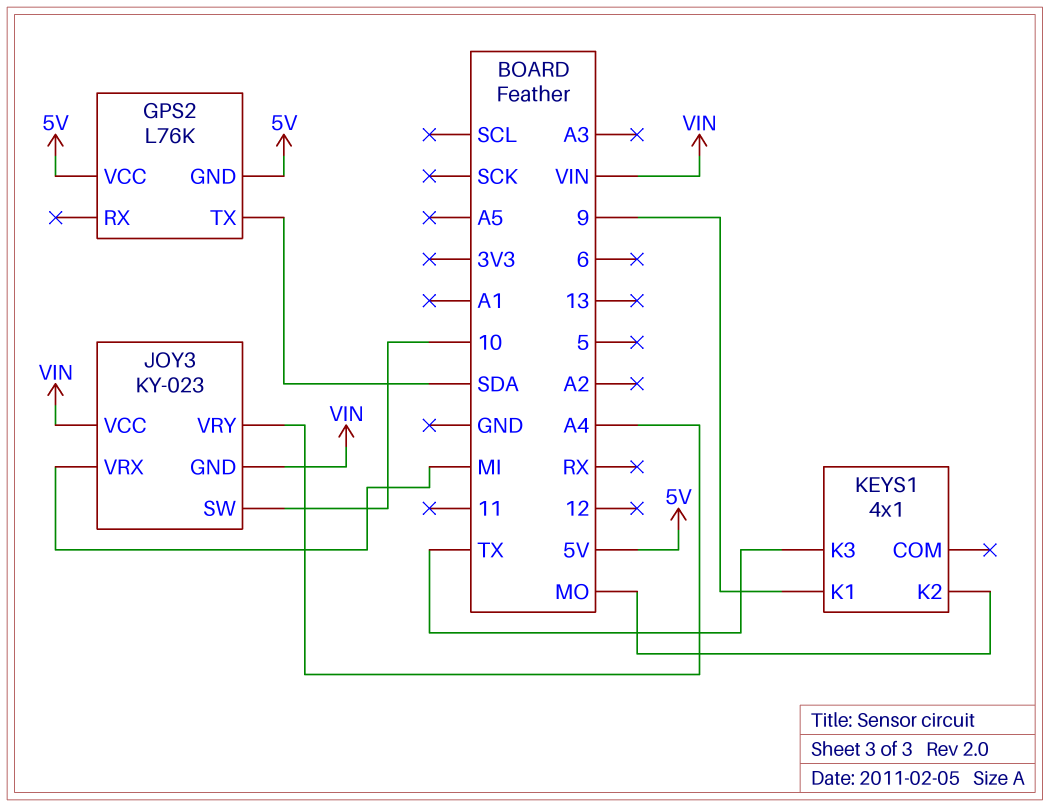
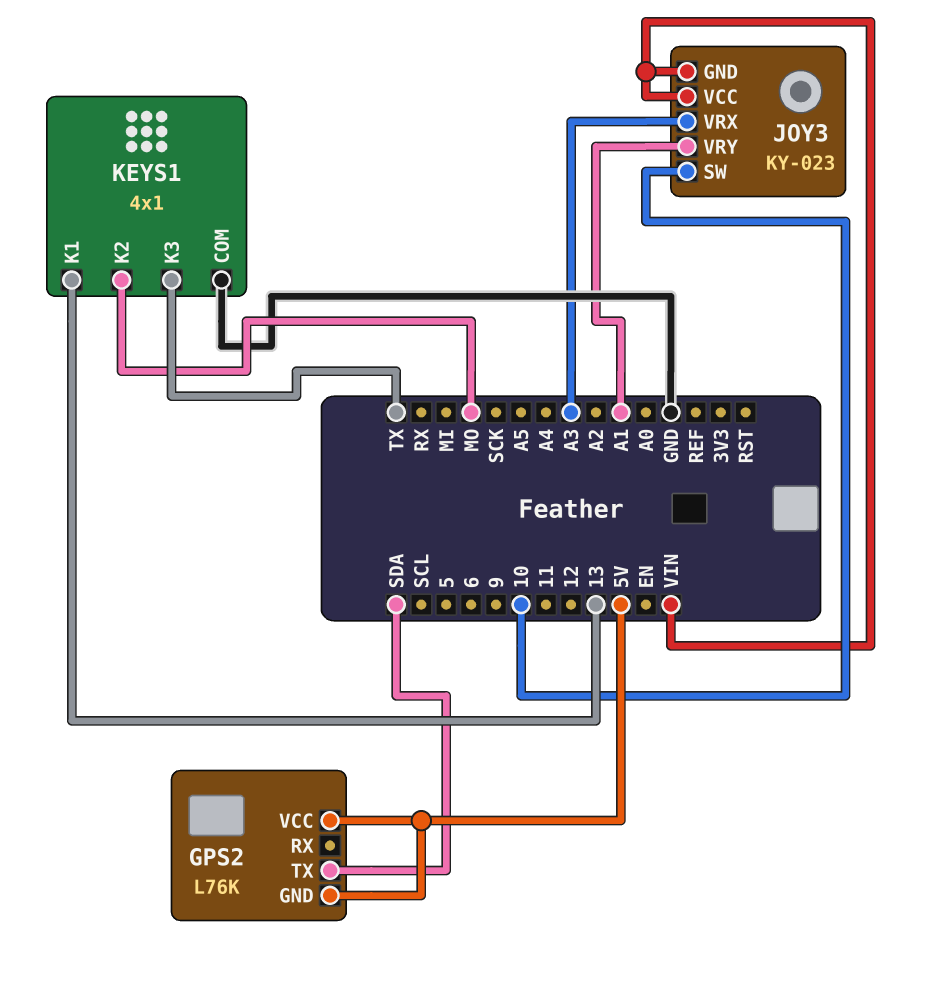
JOY3 pin VRX: MI -> A3
JOY3 pin VRY: A4 -> A1
KEYS1 pin COM: none -> GND
KEYS1 pin K1: 9 -> 13

